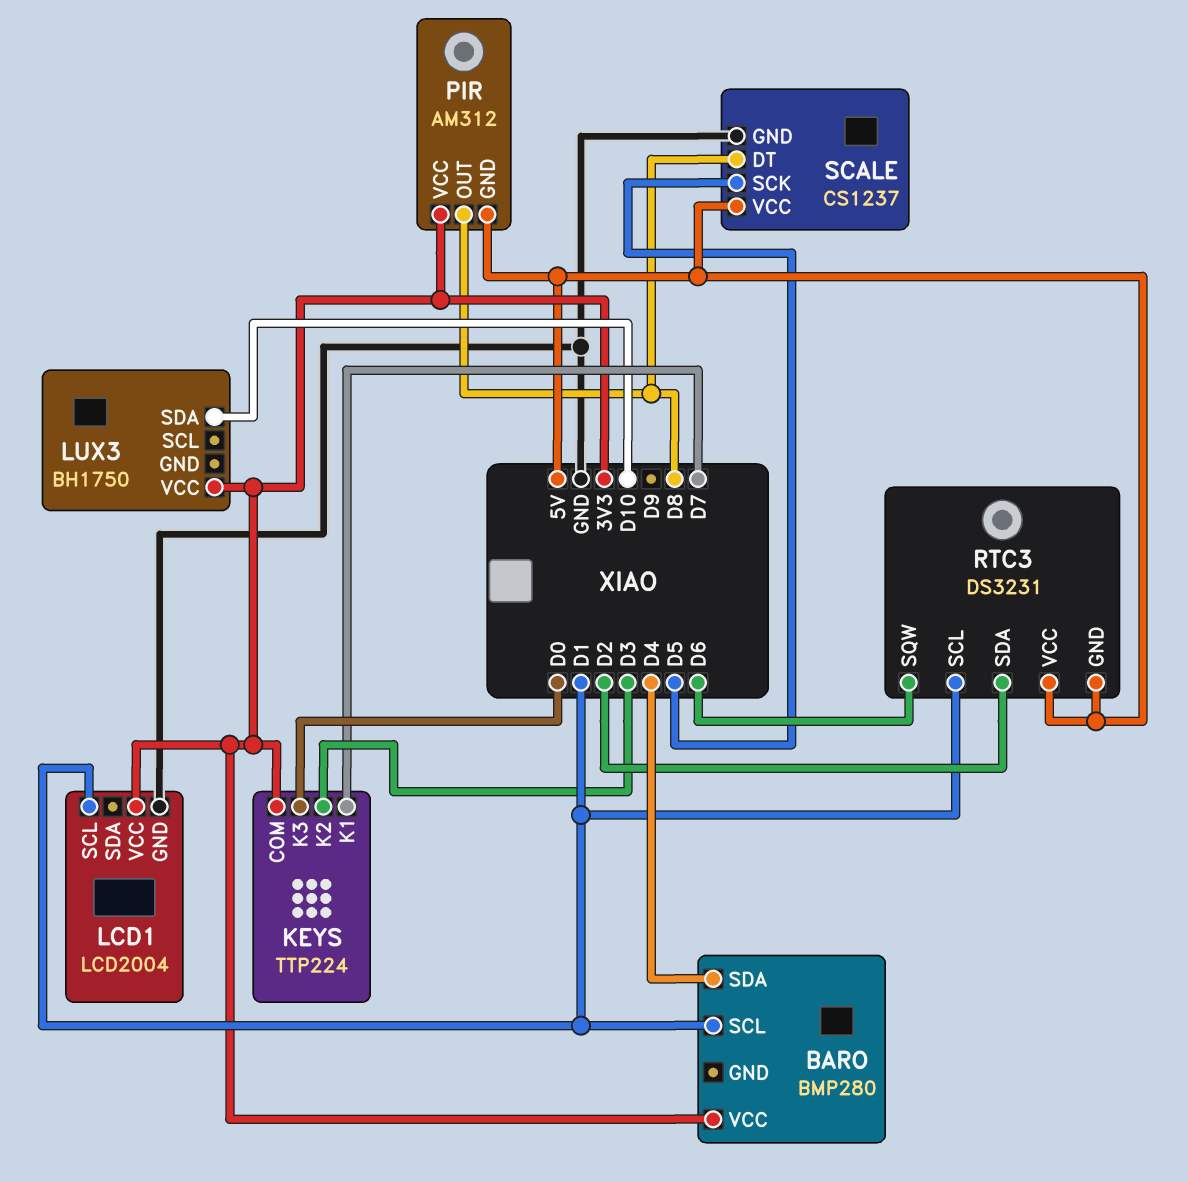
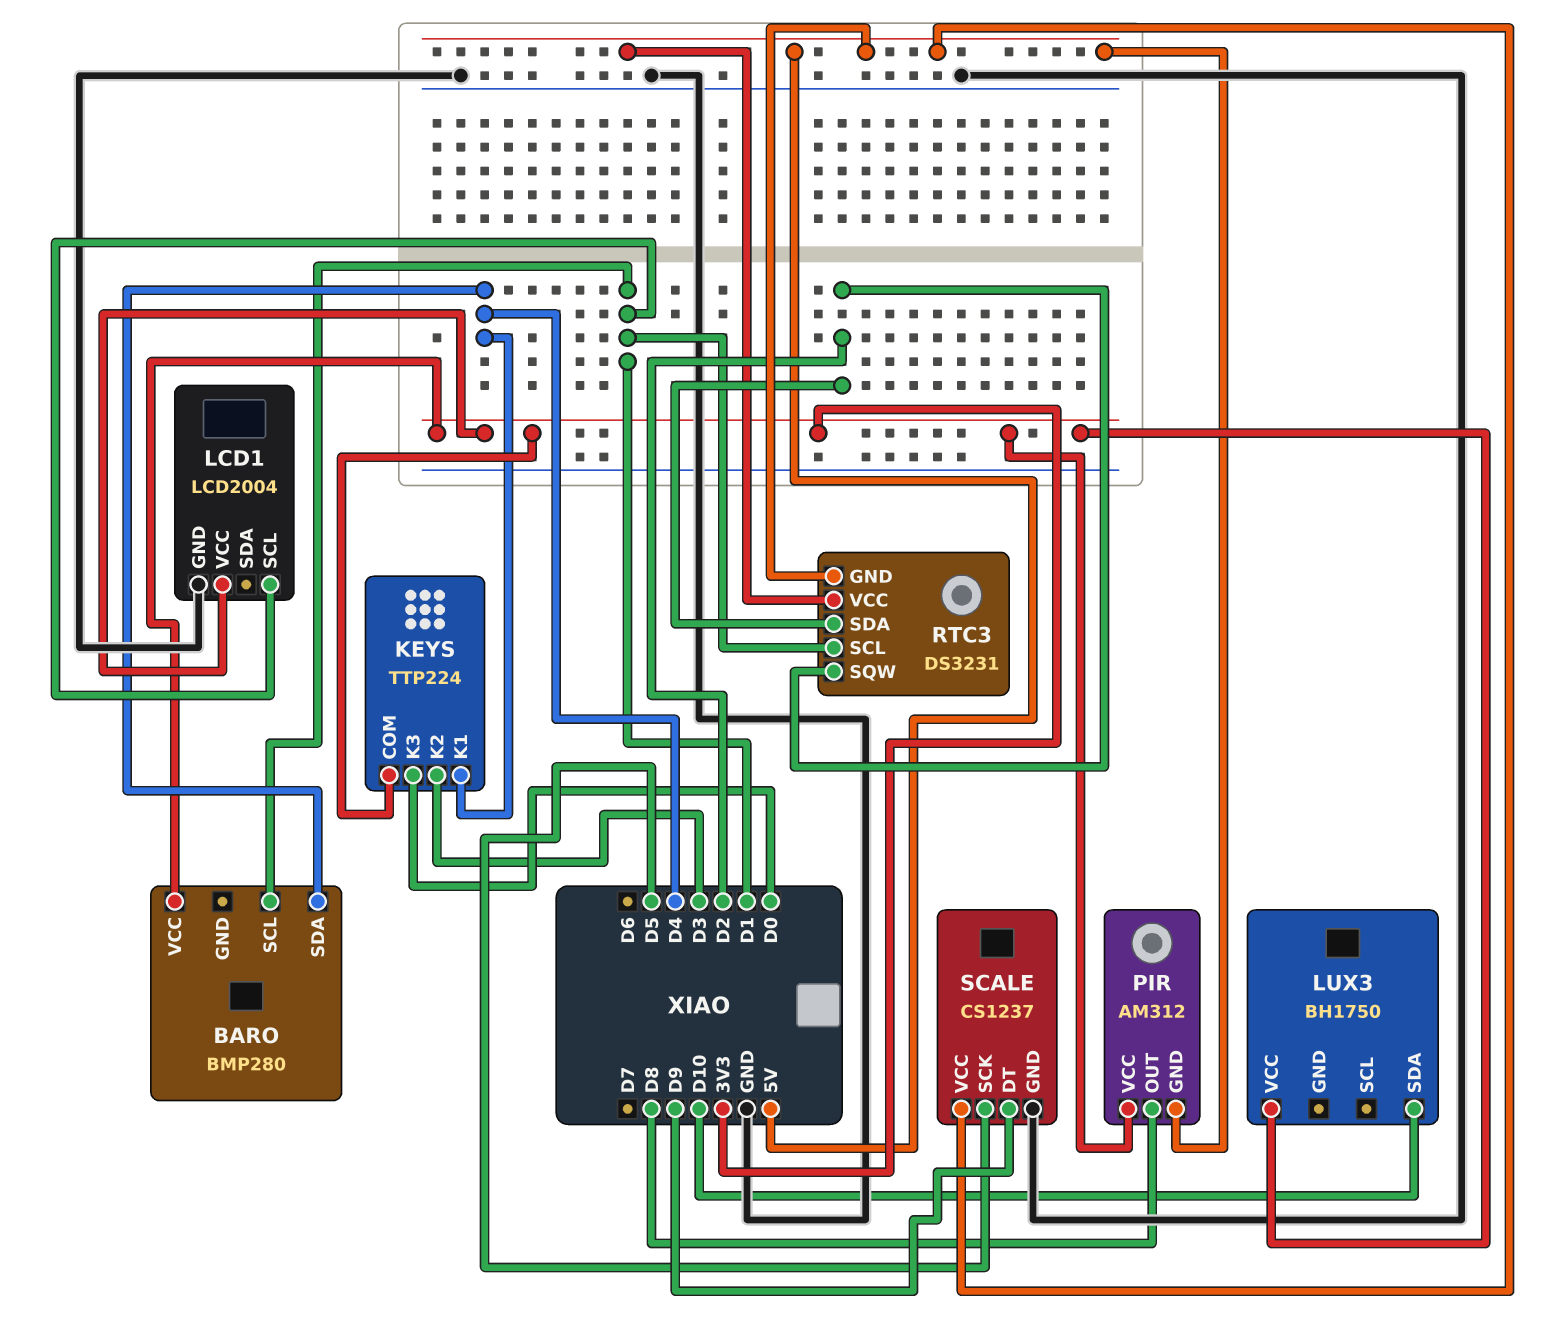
KEYS pin K1: D7 -> D4
RTC3 pin SQW: D6 -> D2
SCALE pin DT: D8 -> D9

